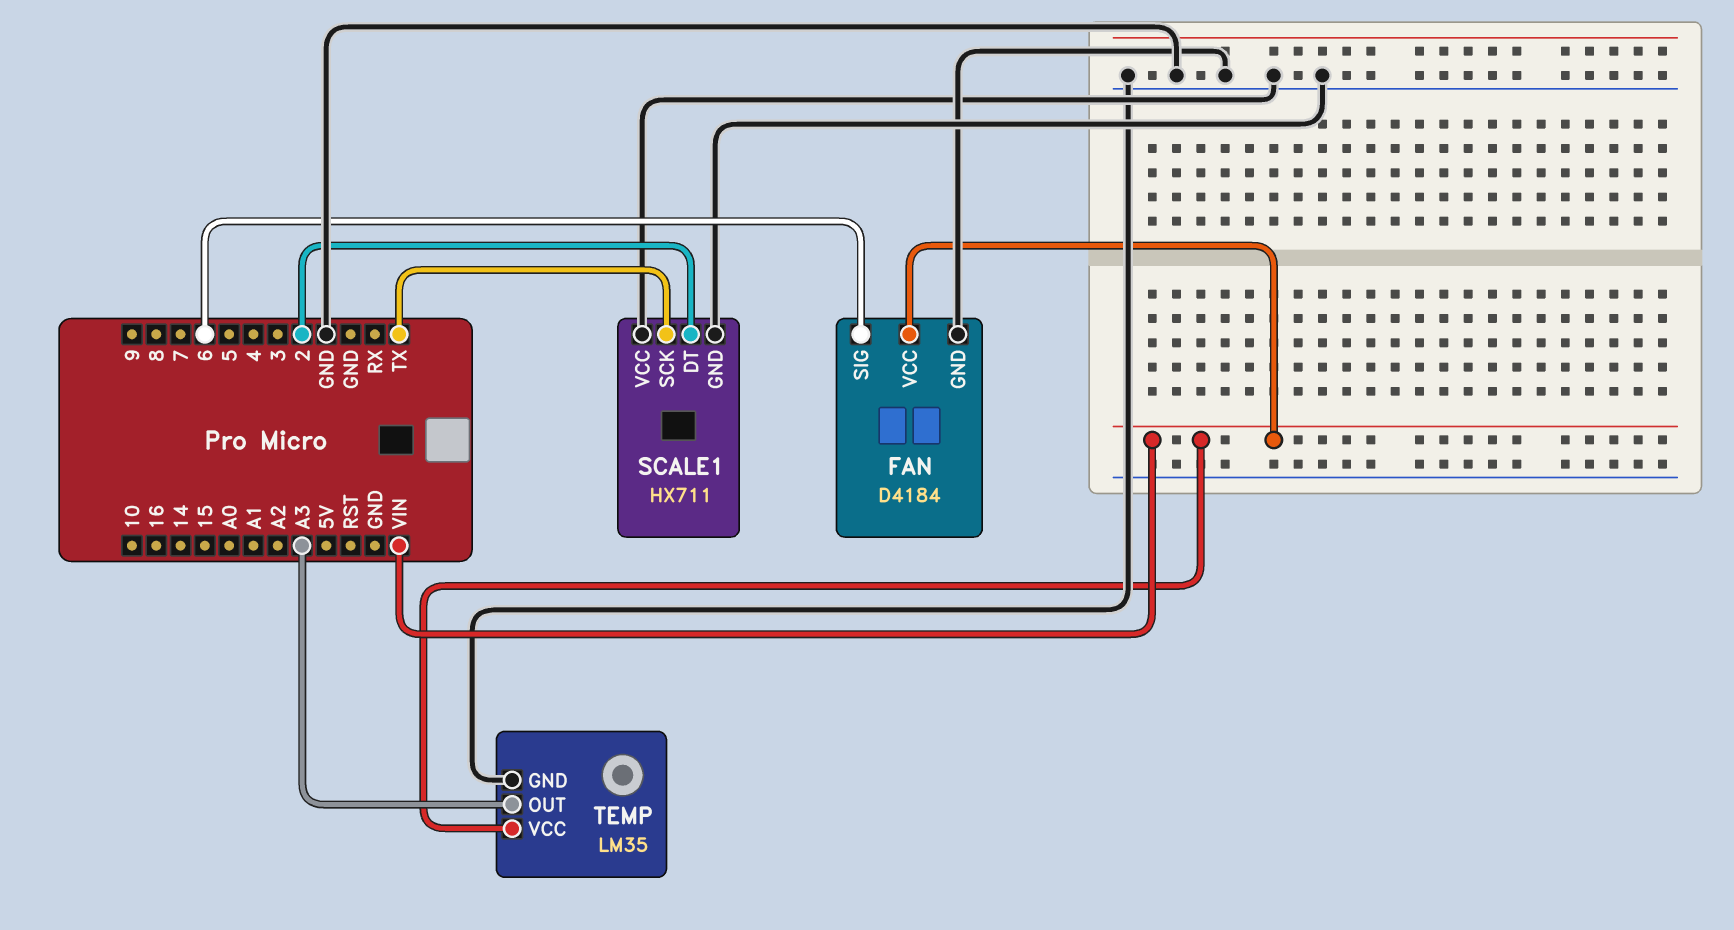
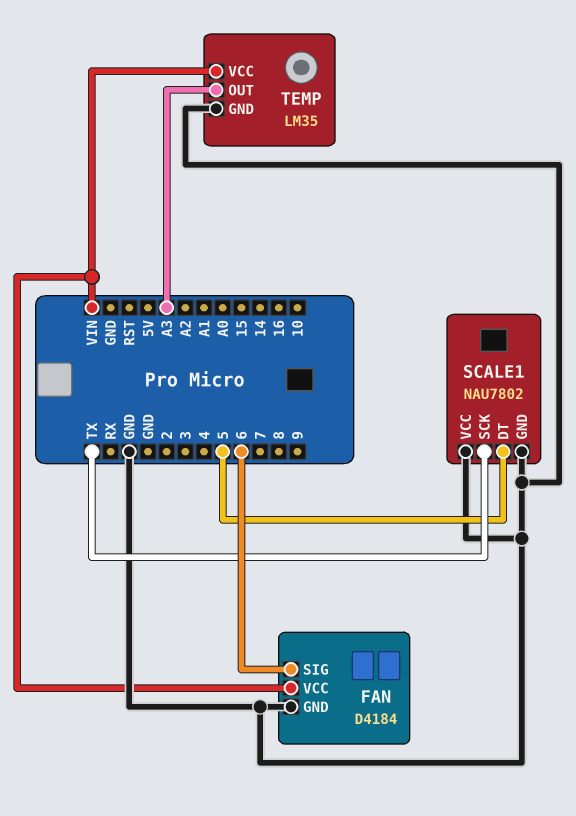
SCALE1: HX711 -> NAU7802
SCALE1 pin DT: 2 -> 5

